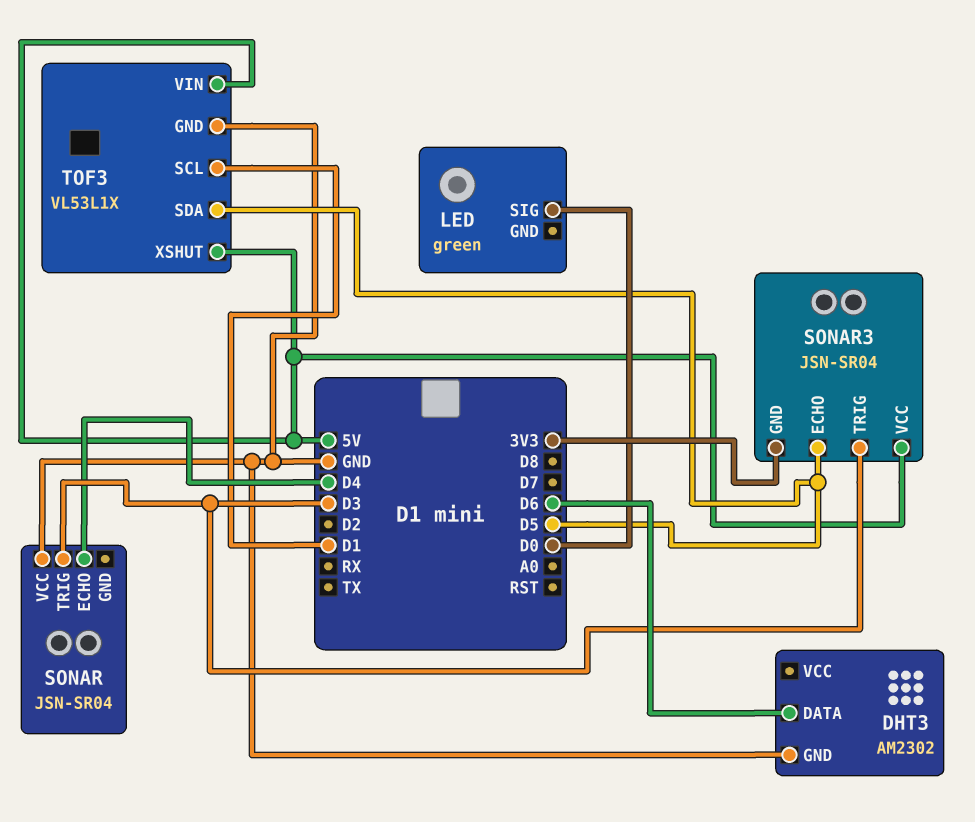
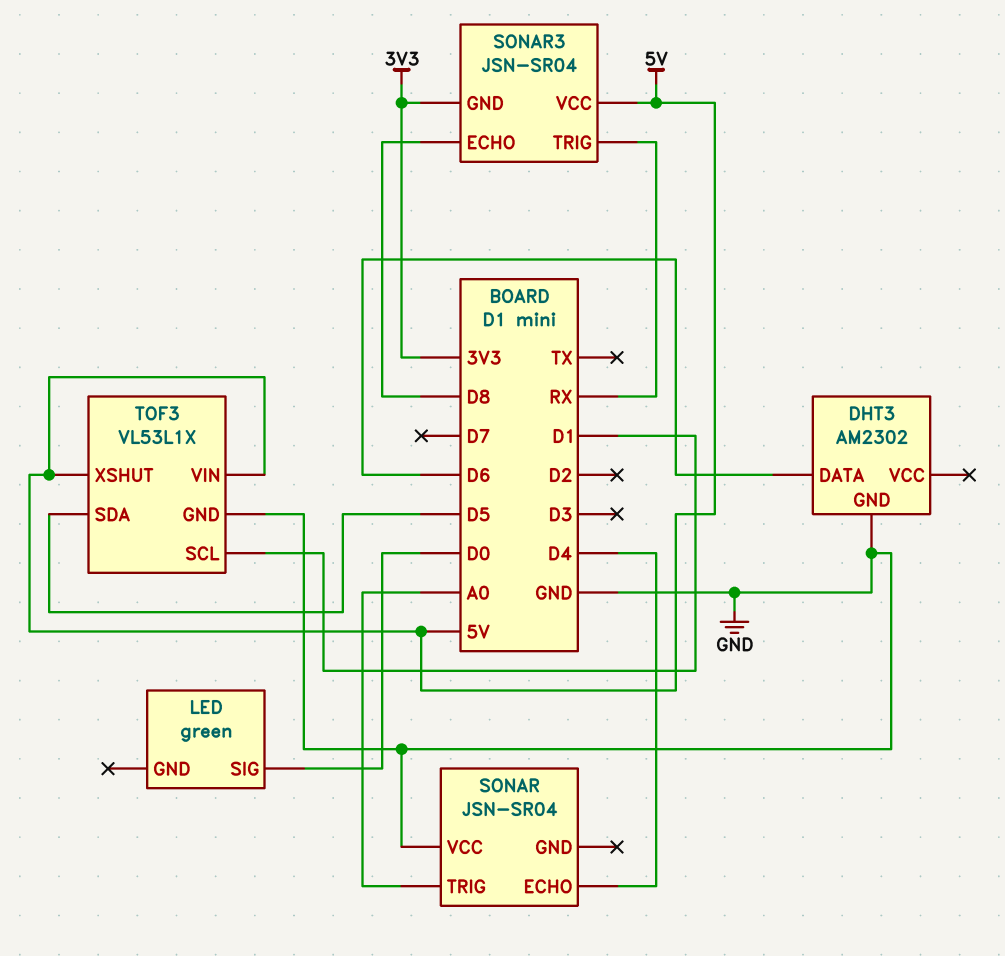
SONAR pin TRIG: D3 -> A0
SONAR3 pin ECHO: D5 -> D8
SONAR3 pin TRIG: D3 -> RX

